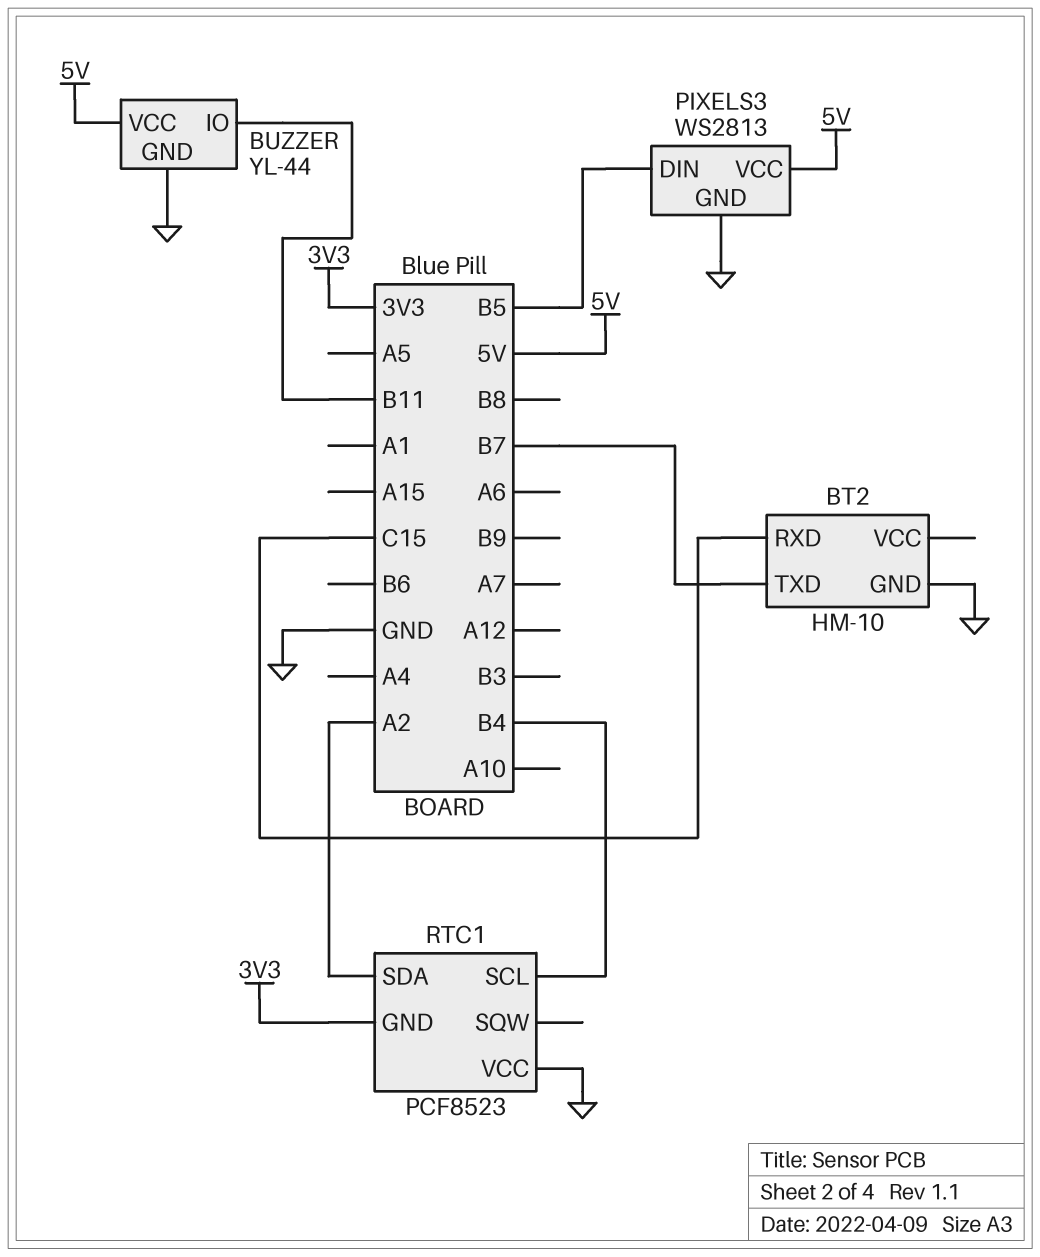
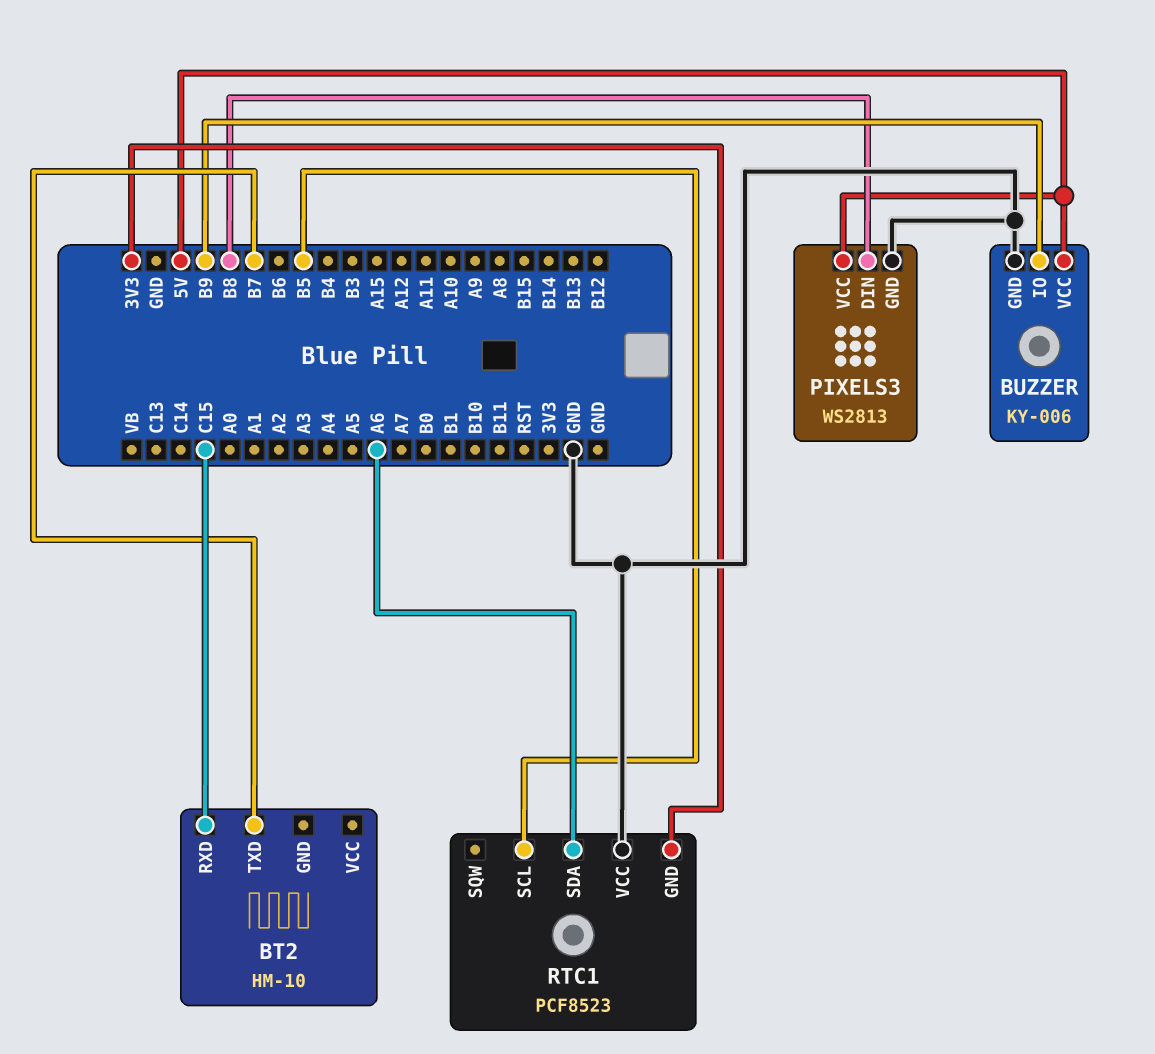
BT2 pin GND: GND -> none
BUZZER: YL-44 -> KY-006
BUZZER pin IO: B11 -> B9
PIXELS3 pin DIN: B5 -> B8
RTC1 pin SCL: B4 -> B5
RTC1 pin SDA: A2 -> A6

